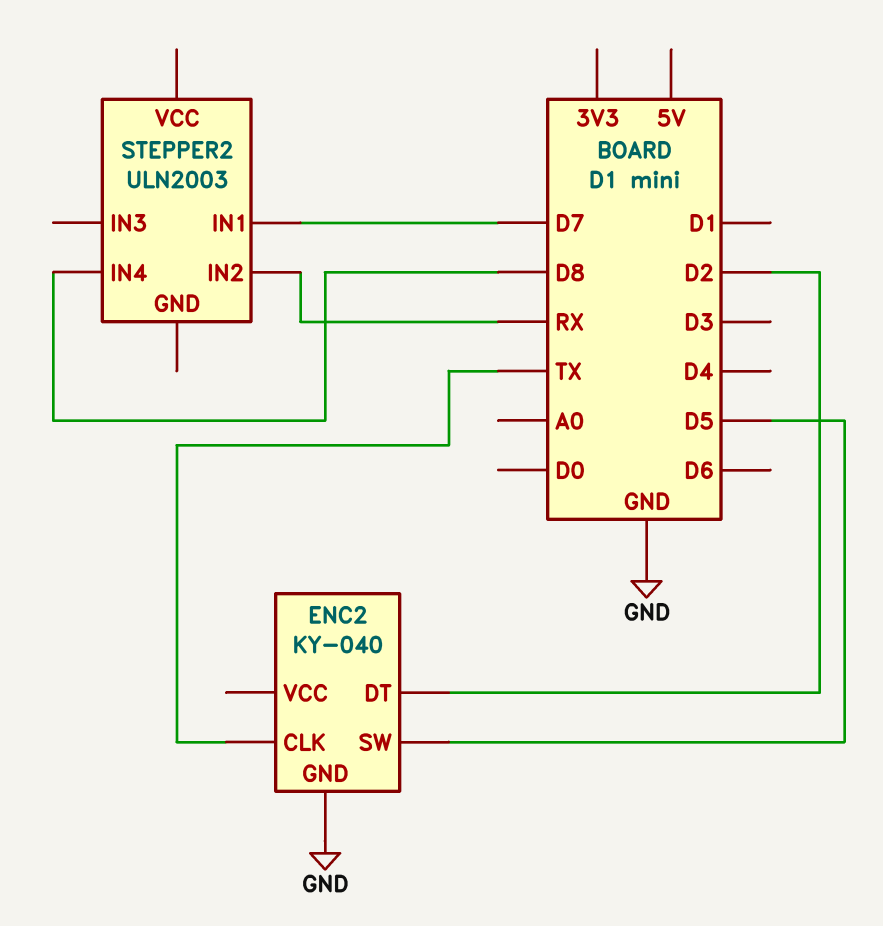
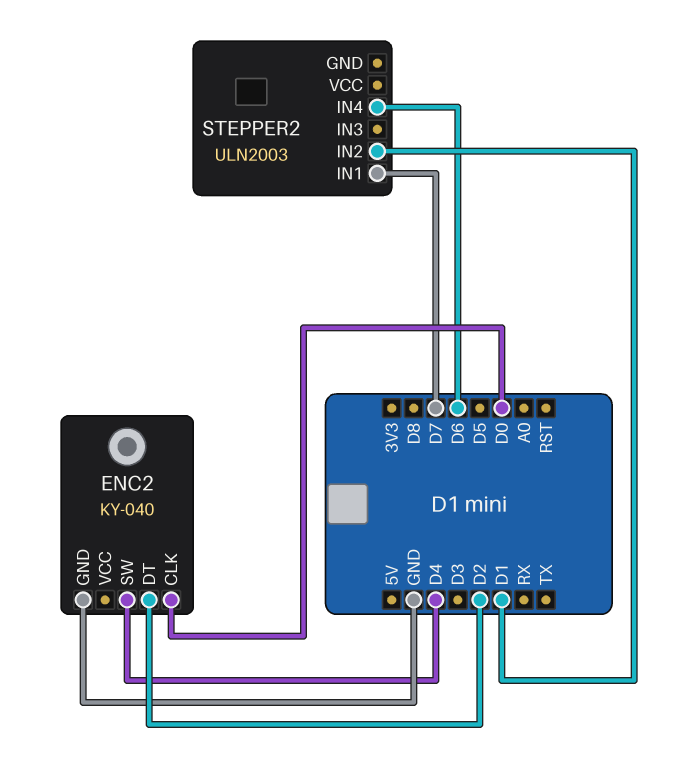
ENC2 pin CLK: TX -> D0
ENC2 pin SW: D5 -> D4
STEPPER2 pin IN2: RX -> D1
STEPPER2 pin IN4: D8 -> D6

